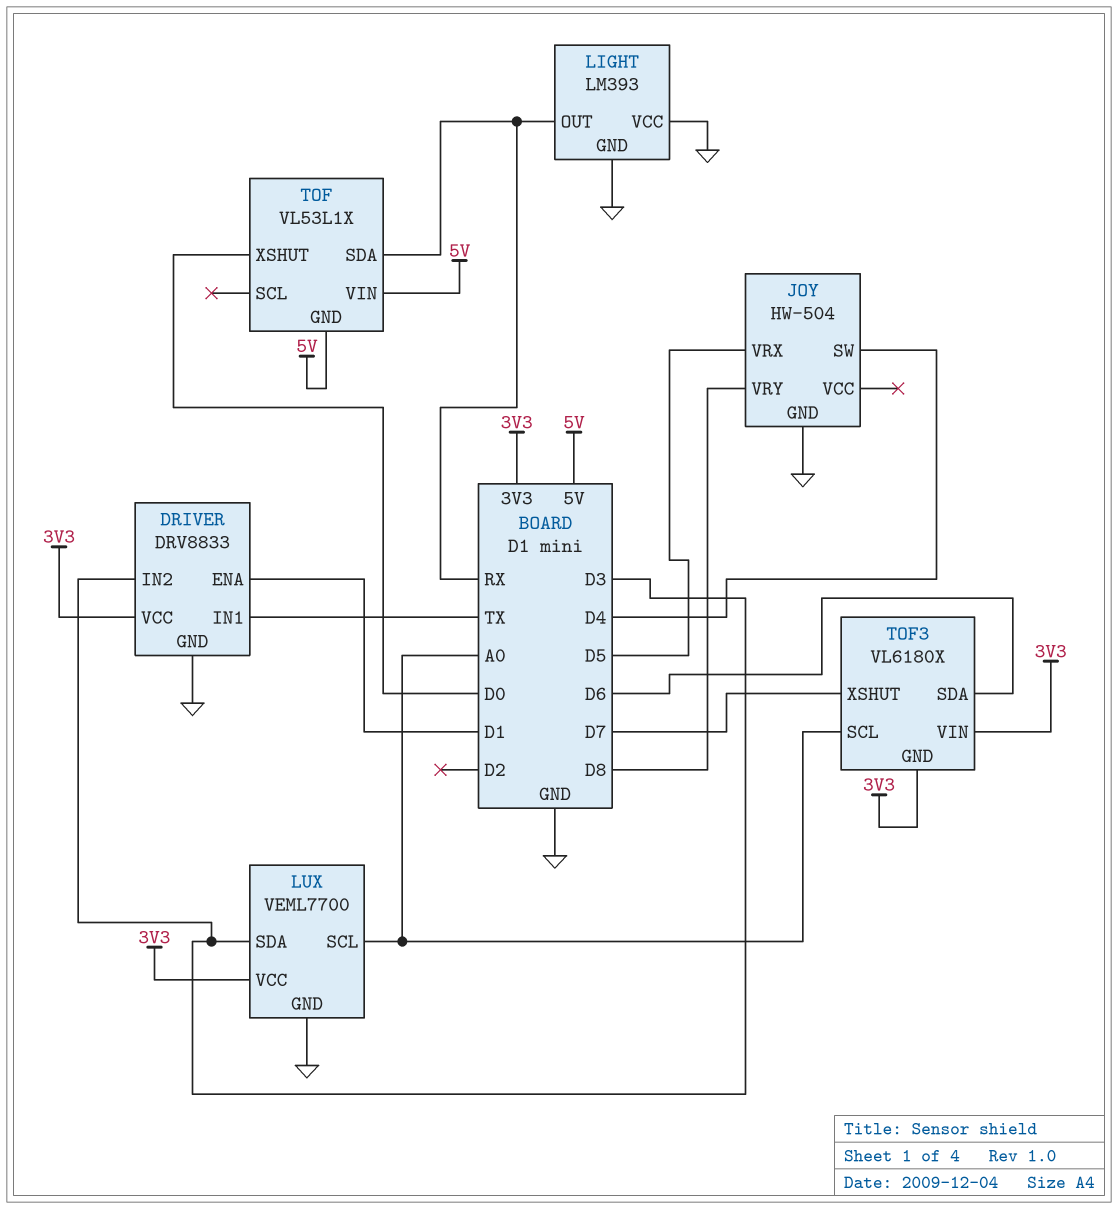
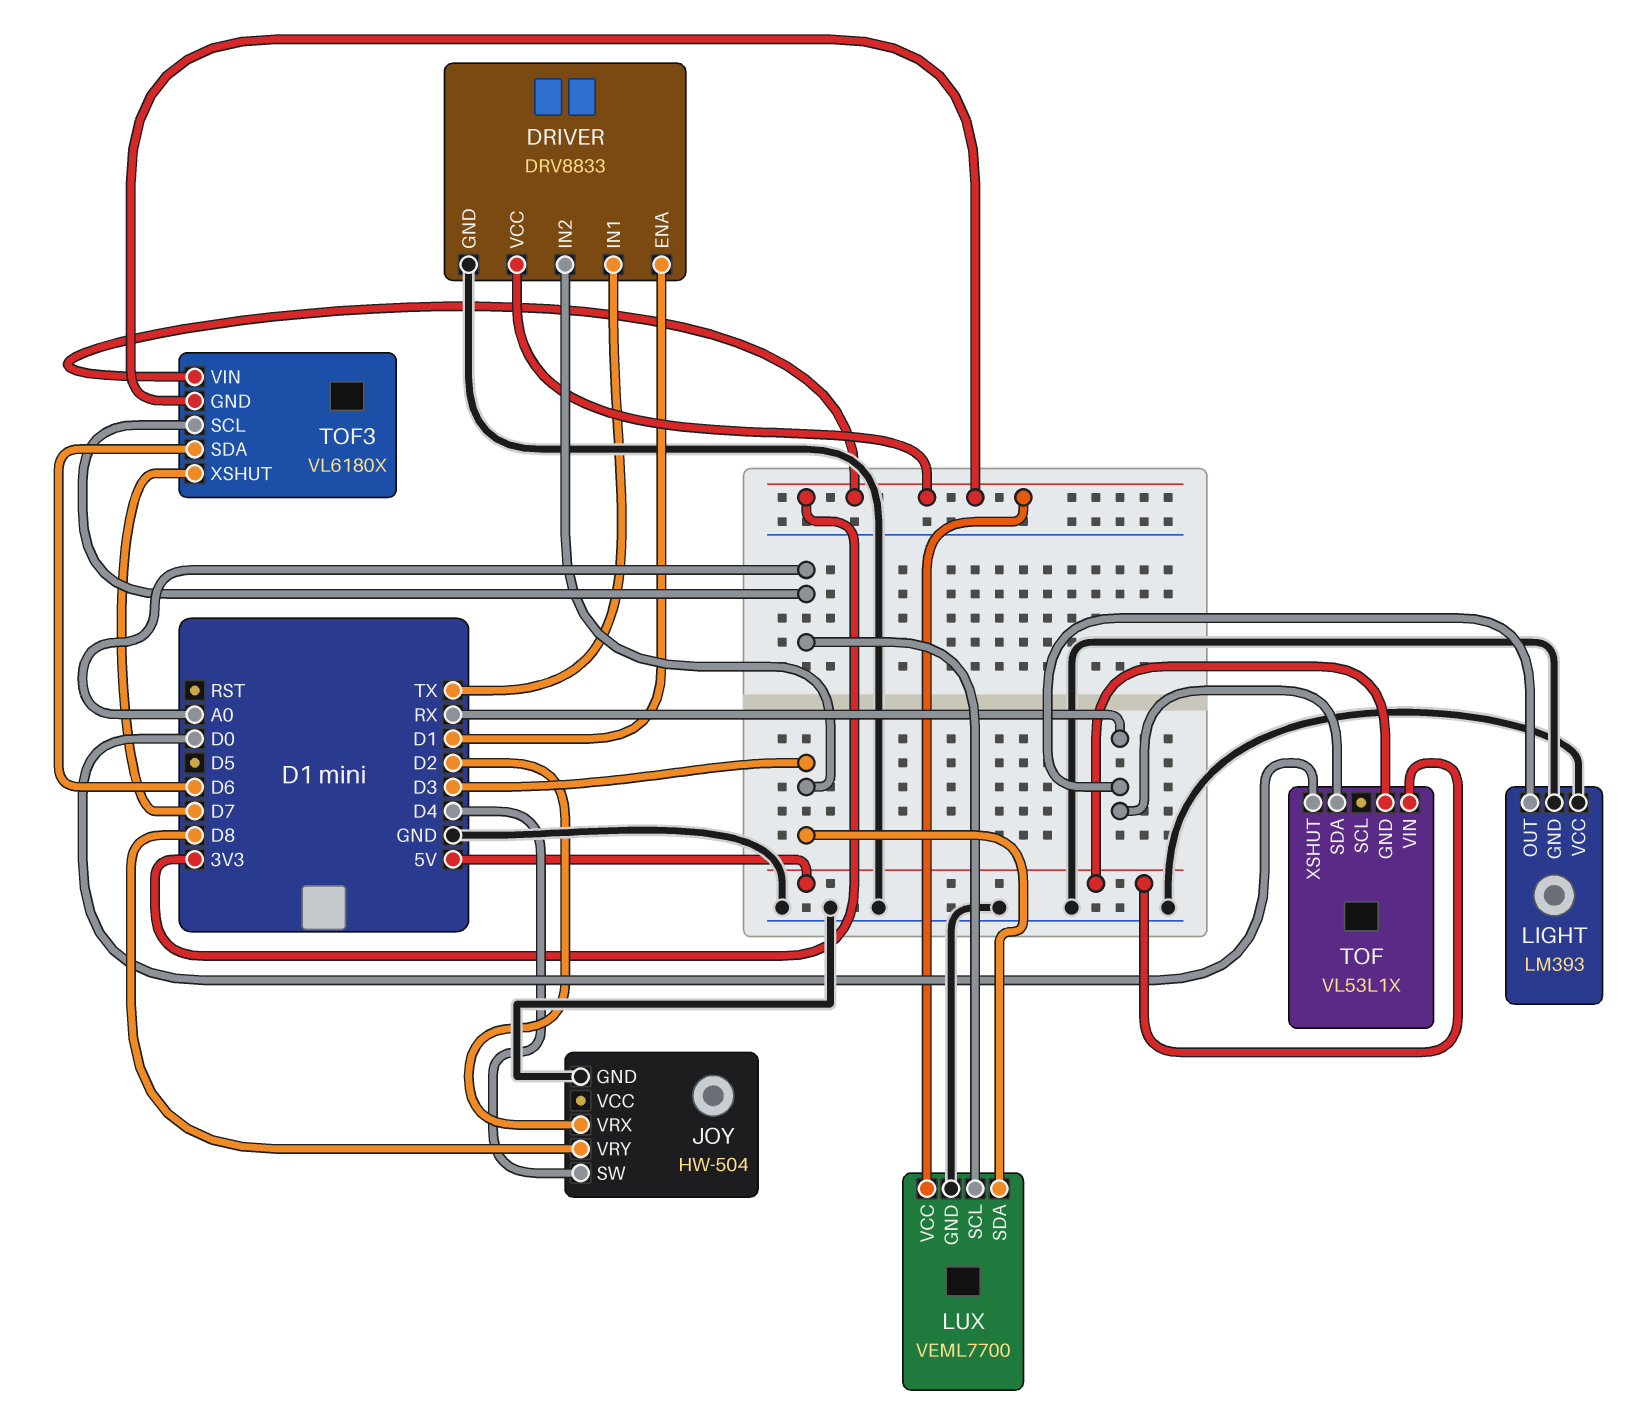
JOY pin VRX: D5 -> D2

